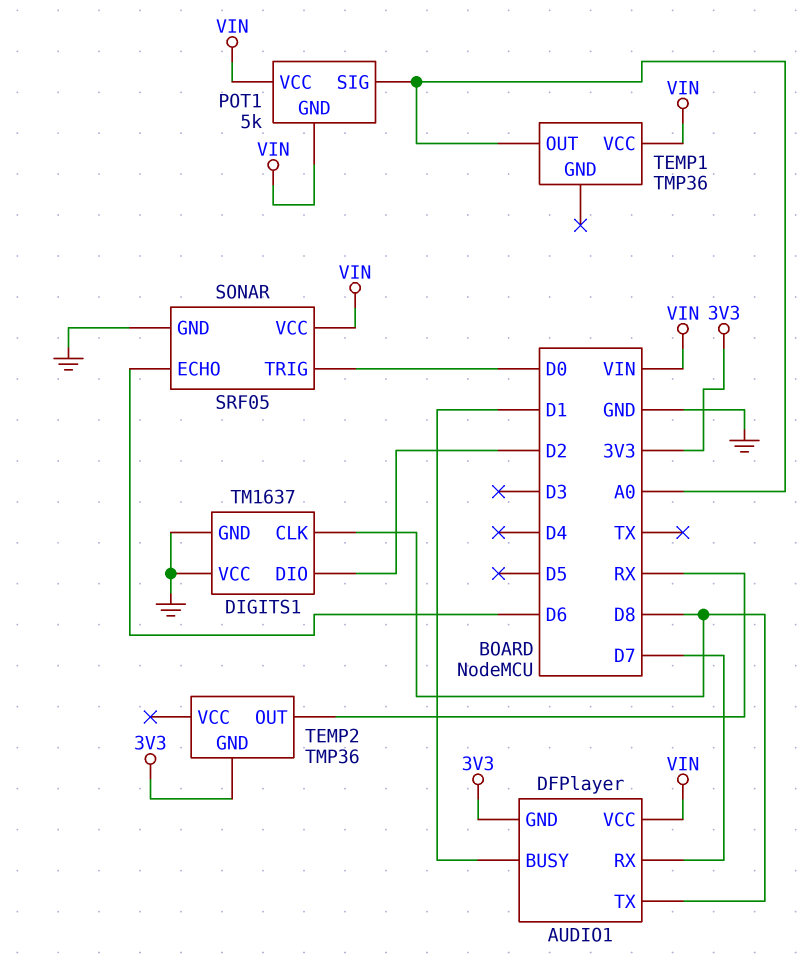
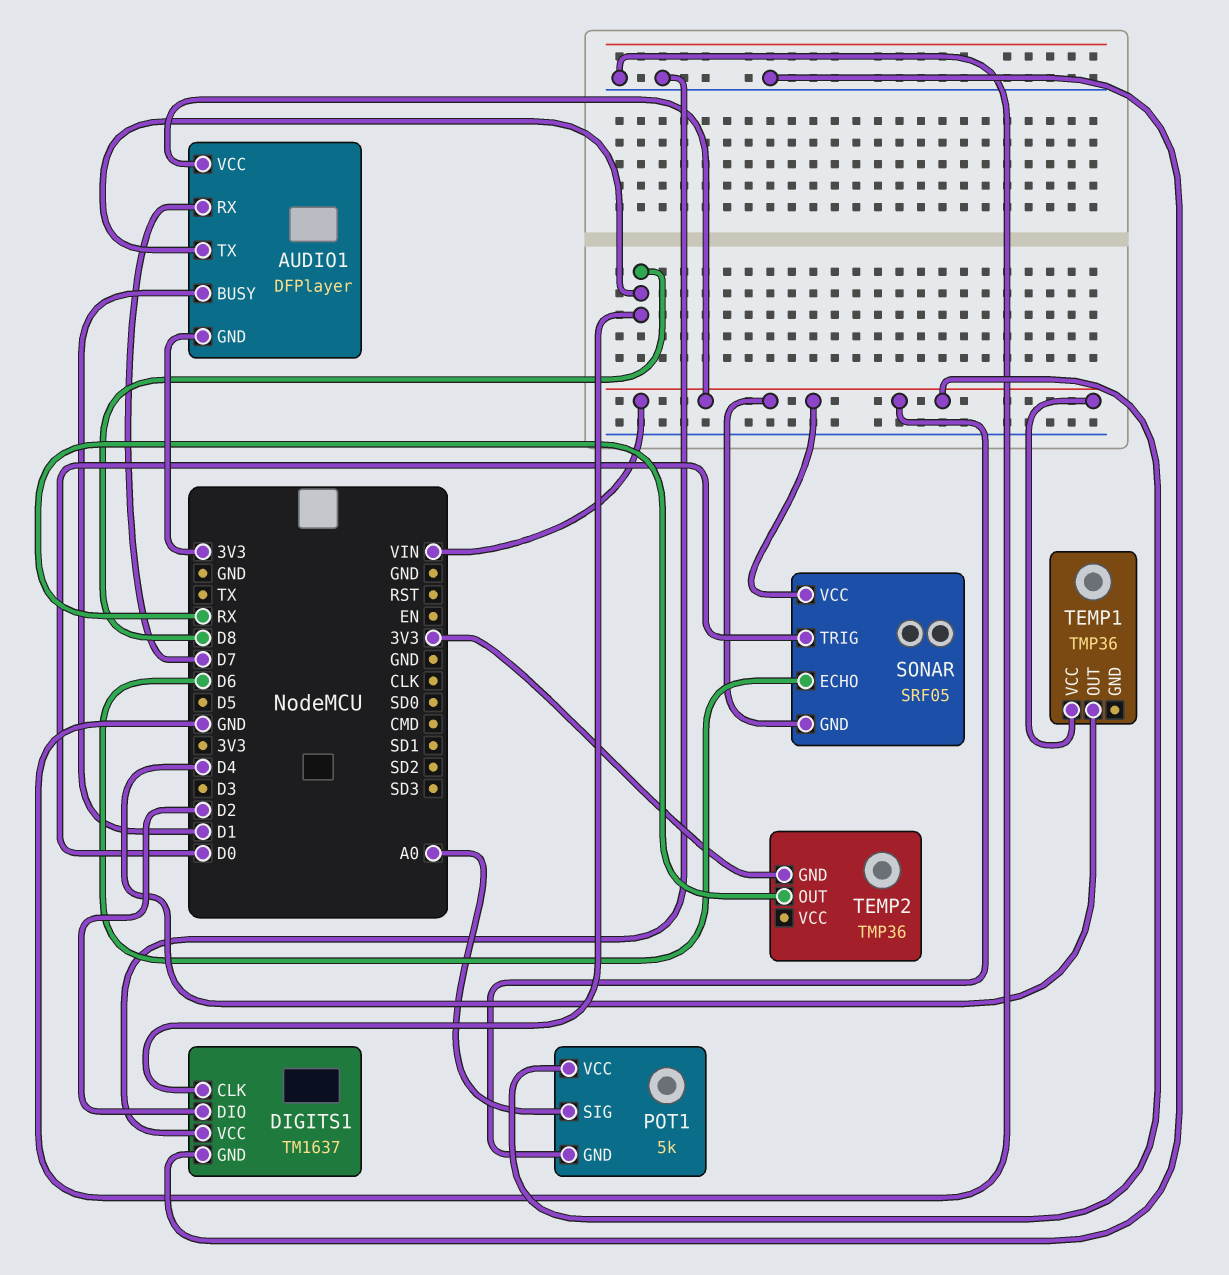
SONAR pin GND: GND -> VIN
TEMP1 pin OUT: A0 -> D4

